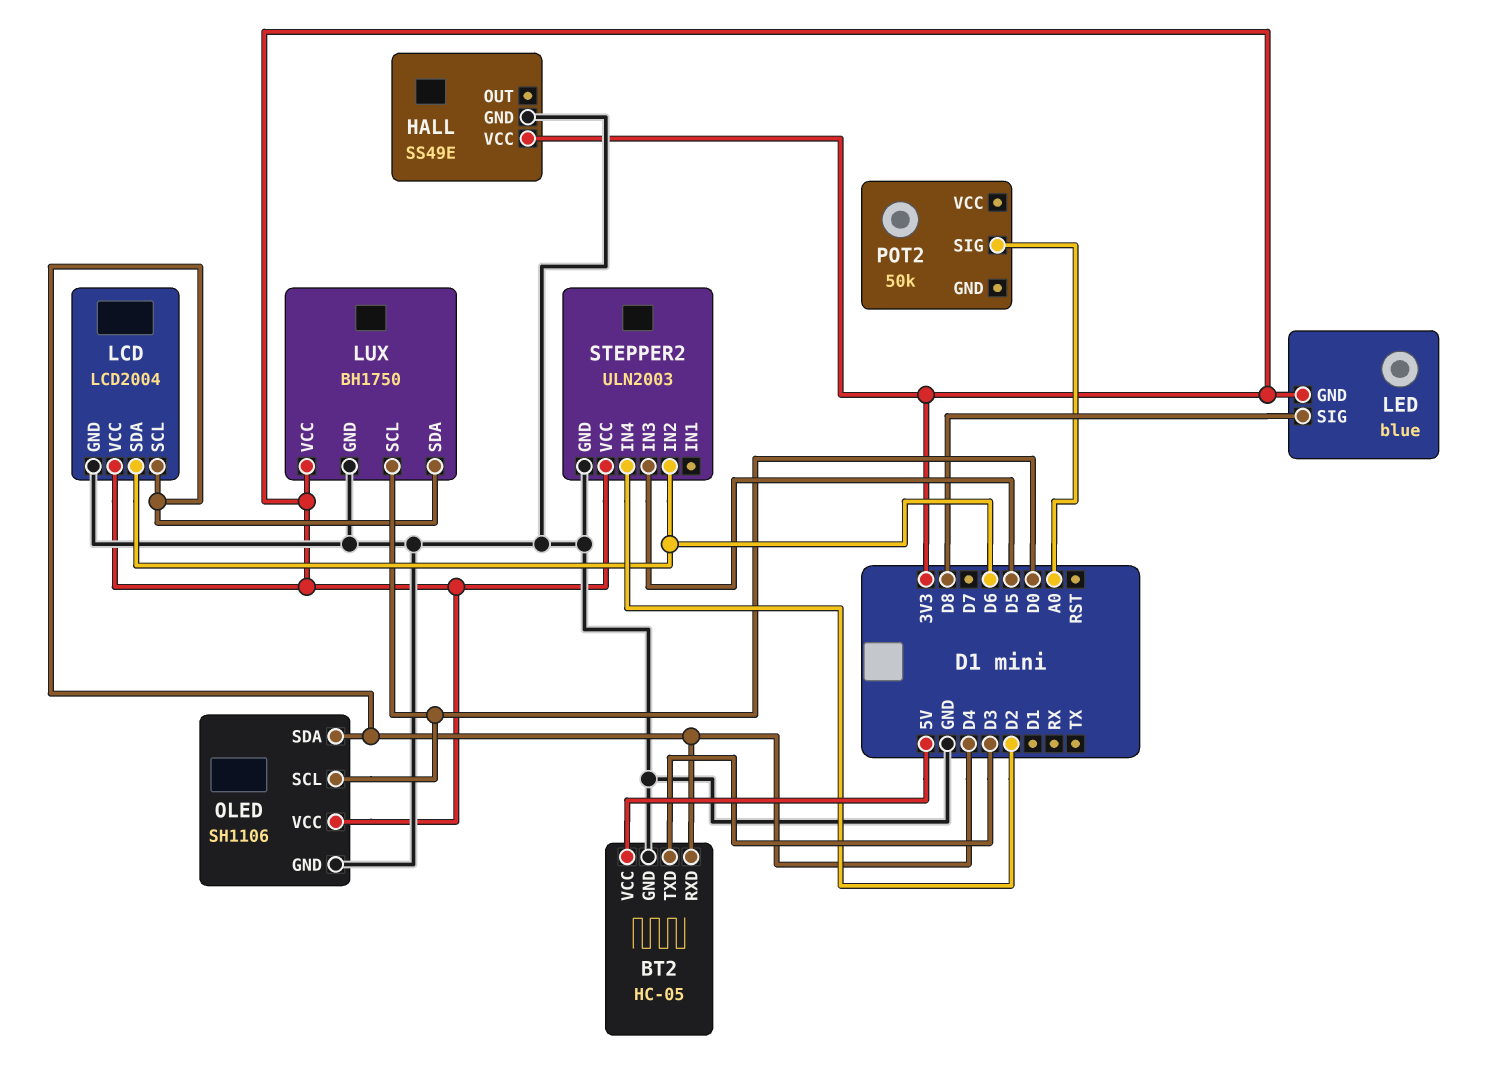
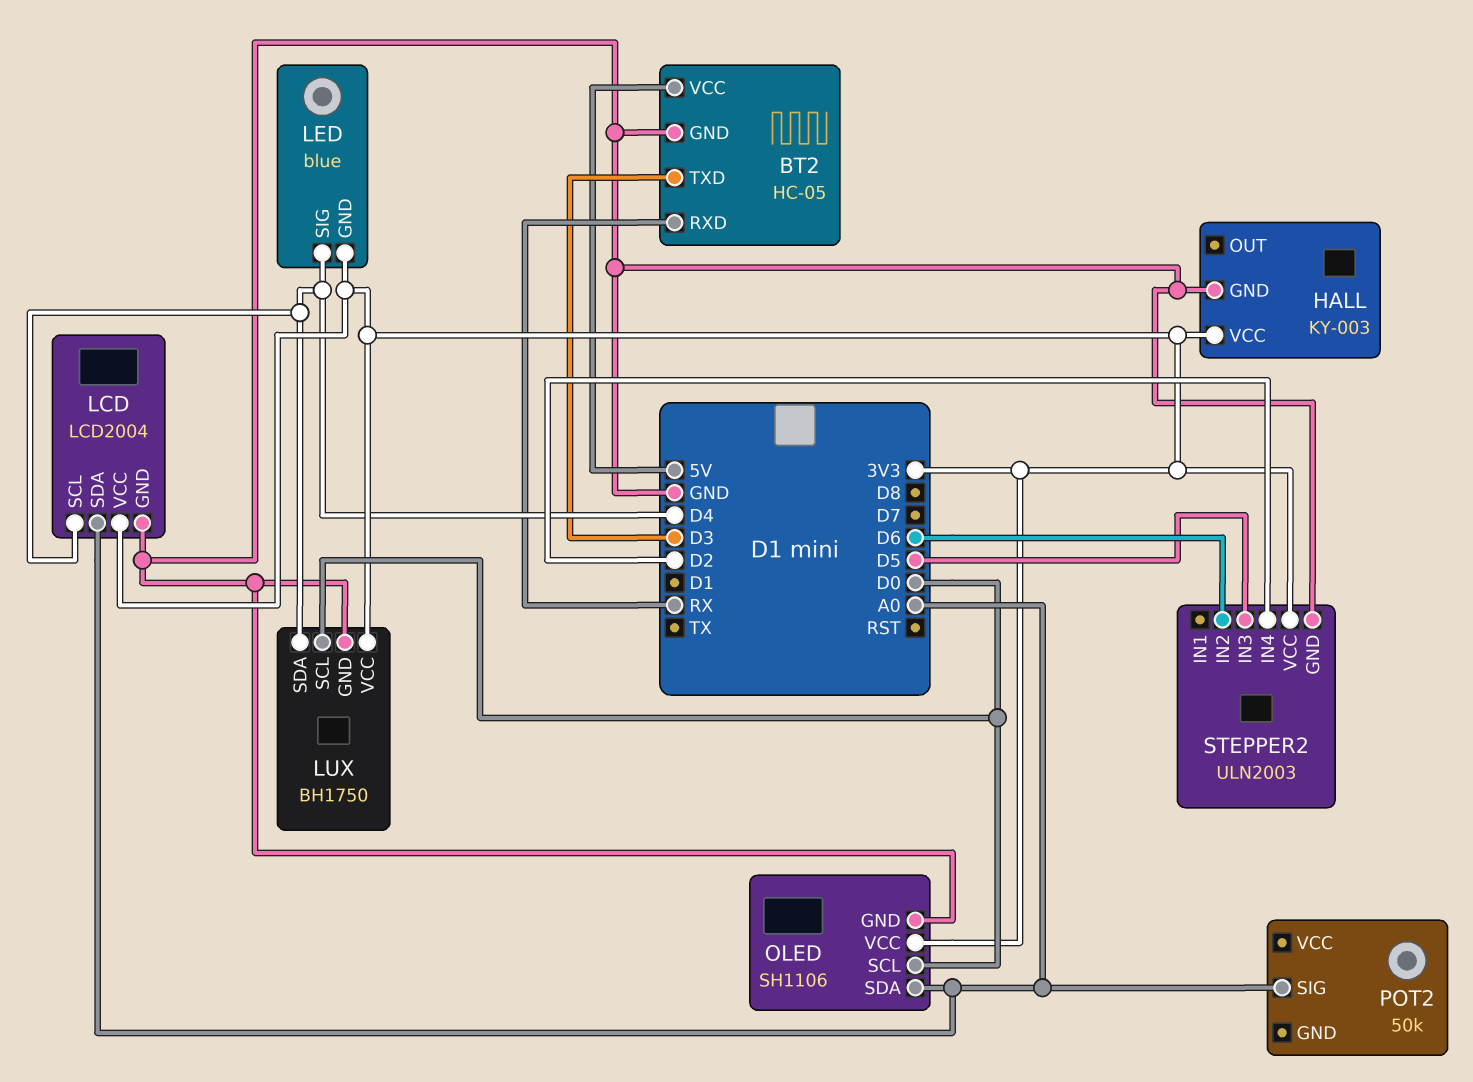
BT2 pin RXD: D4 -> RX
HALL: SS49E -> KY-003
LCD pin SDA: D6 -> A0
LED pin SIG: D8 -> D4
OLED pin SDA: D4 -> A0

